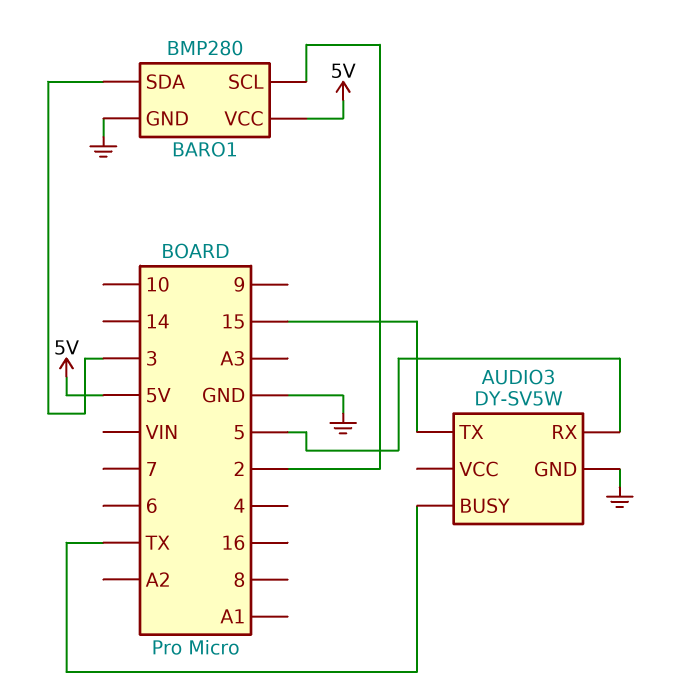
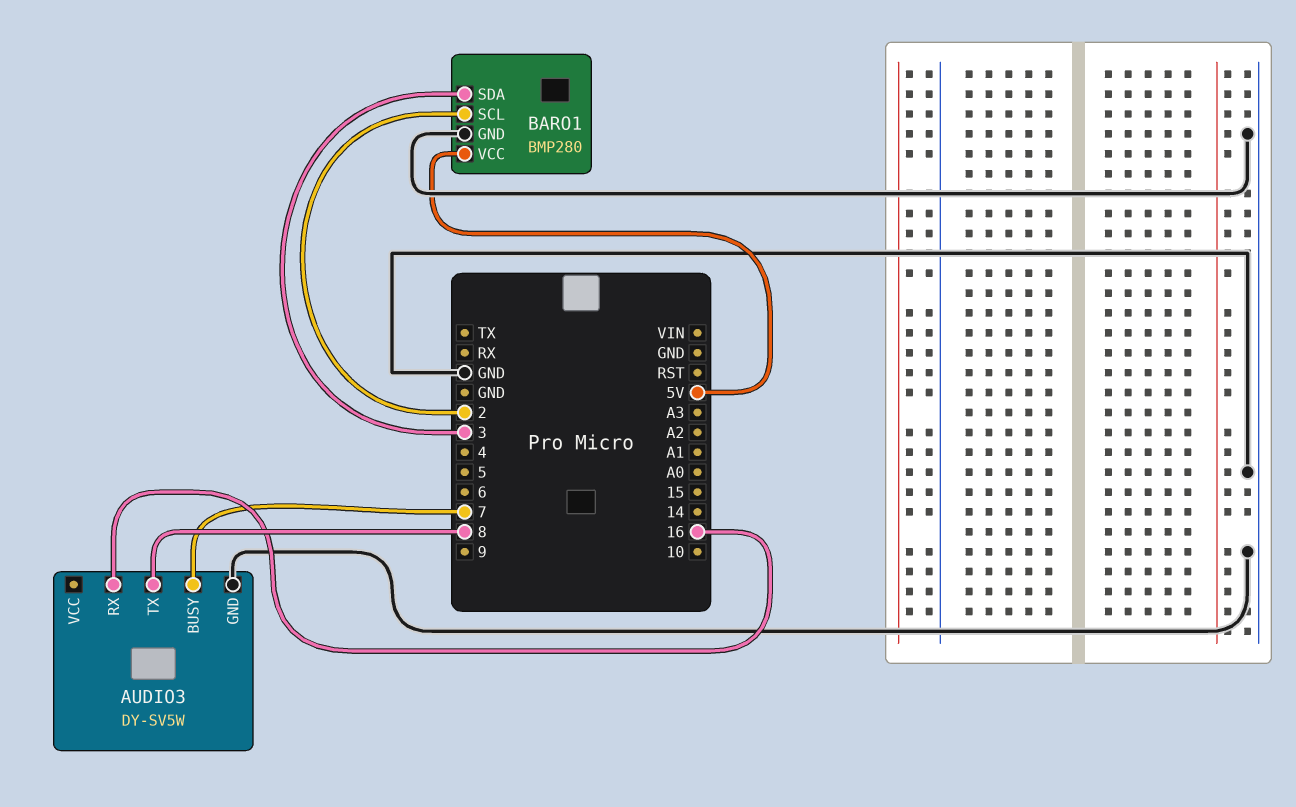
AUDIO3 pin BUSY: TX -> 7
AUDIO3 pin RX: 5 -> 16
AUDIO3 pin TX: 15 -> 8

